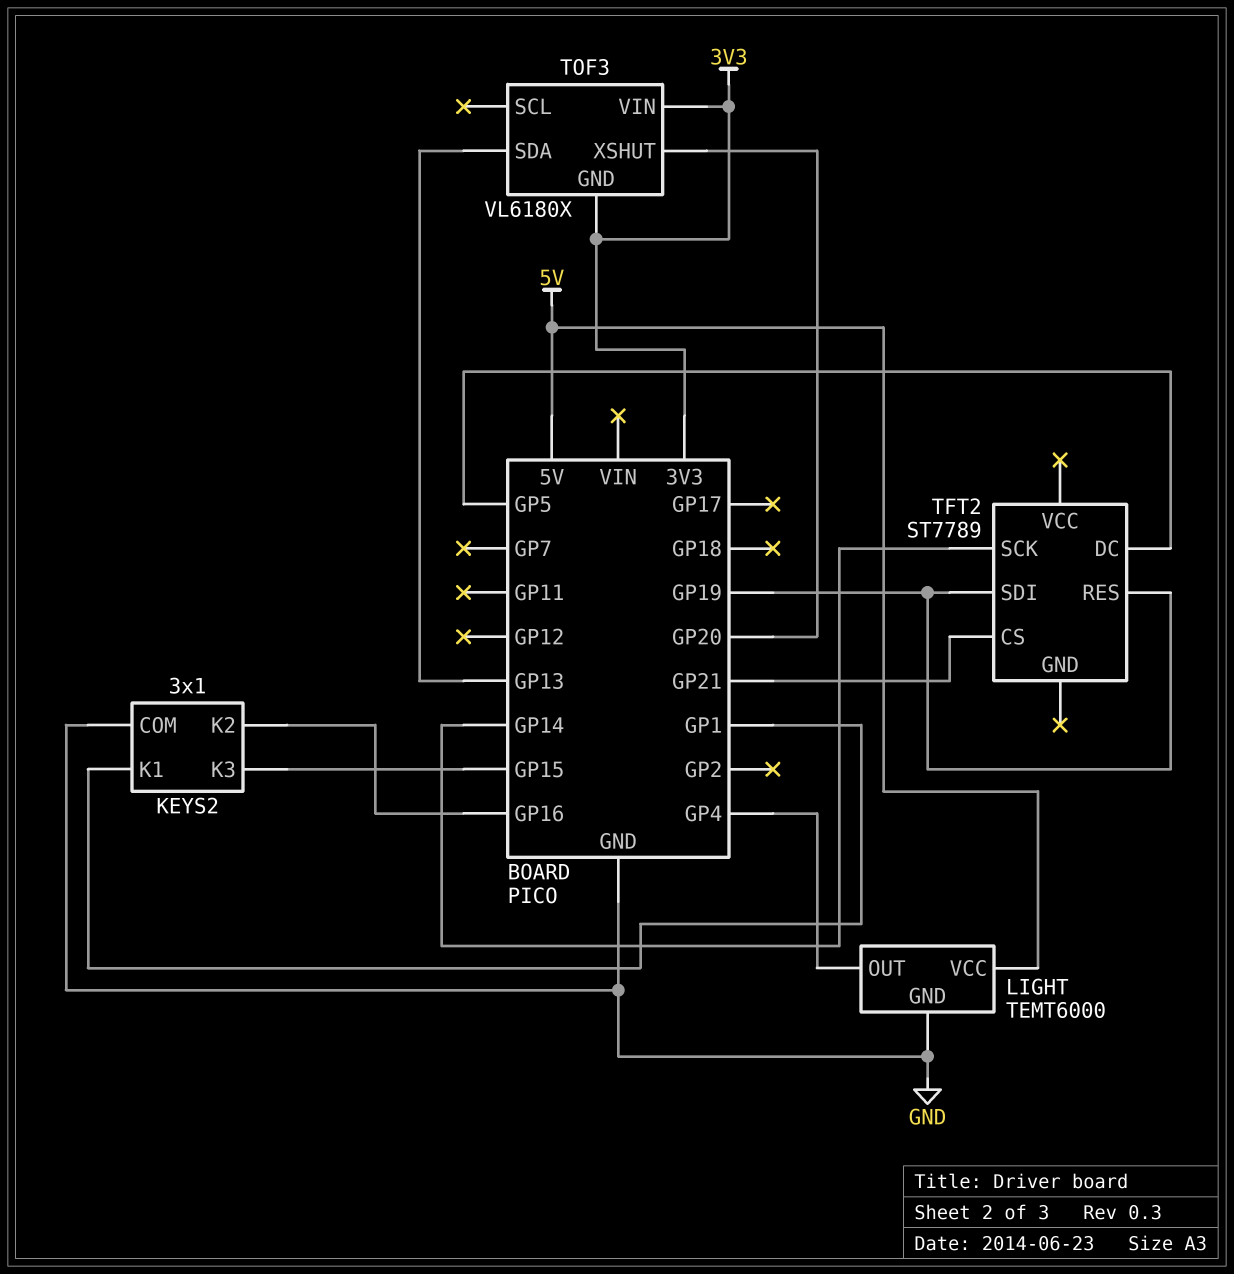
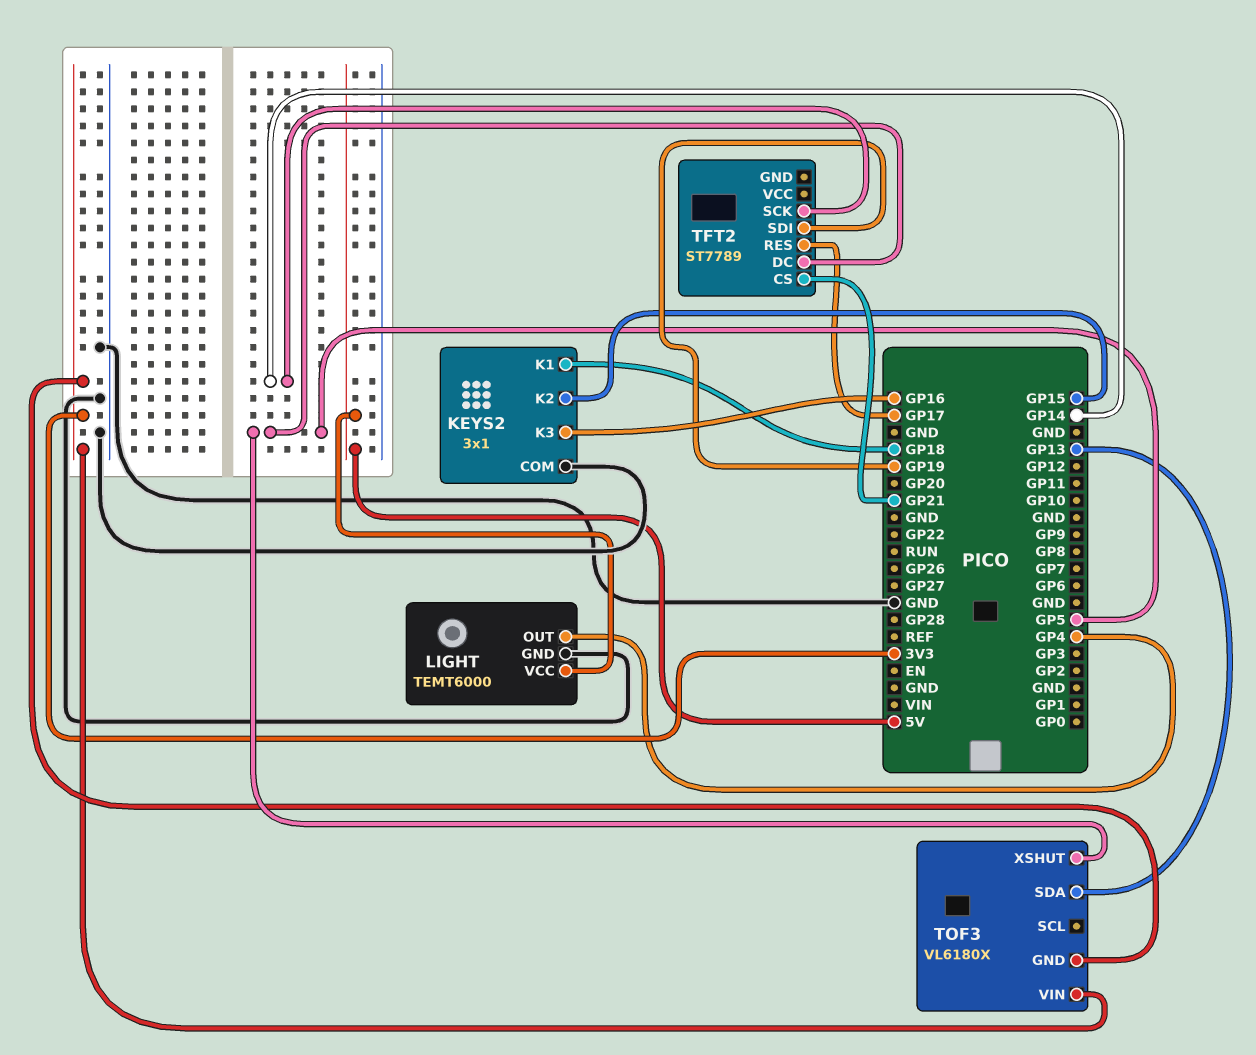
KEYS2 pin K1: GP1 -> GP18
KEYS2 pin K2: GP16 -> GP15
KEYS2 pin K3: GP15 -> GP16
TFT2 pin RES: GP19 -> GP17
TOF3 pin XSHUT: GP20 -> GP5

